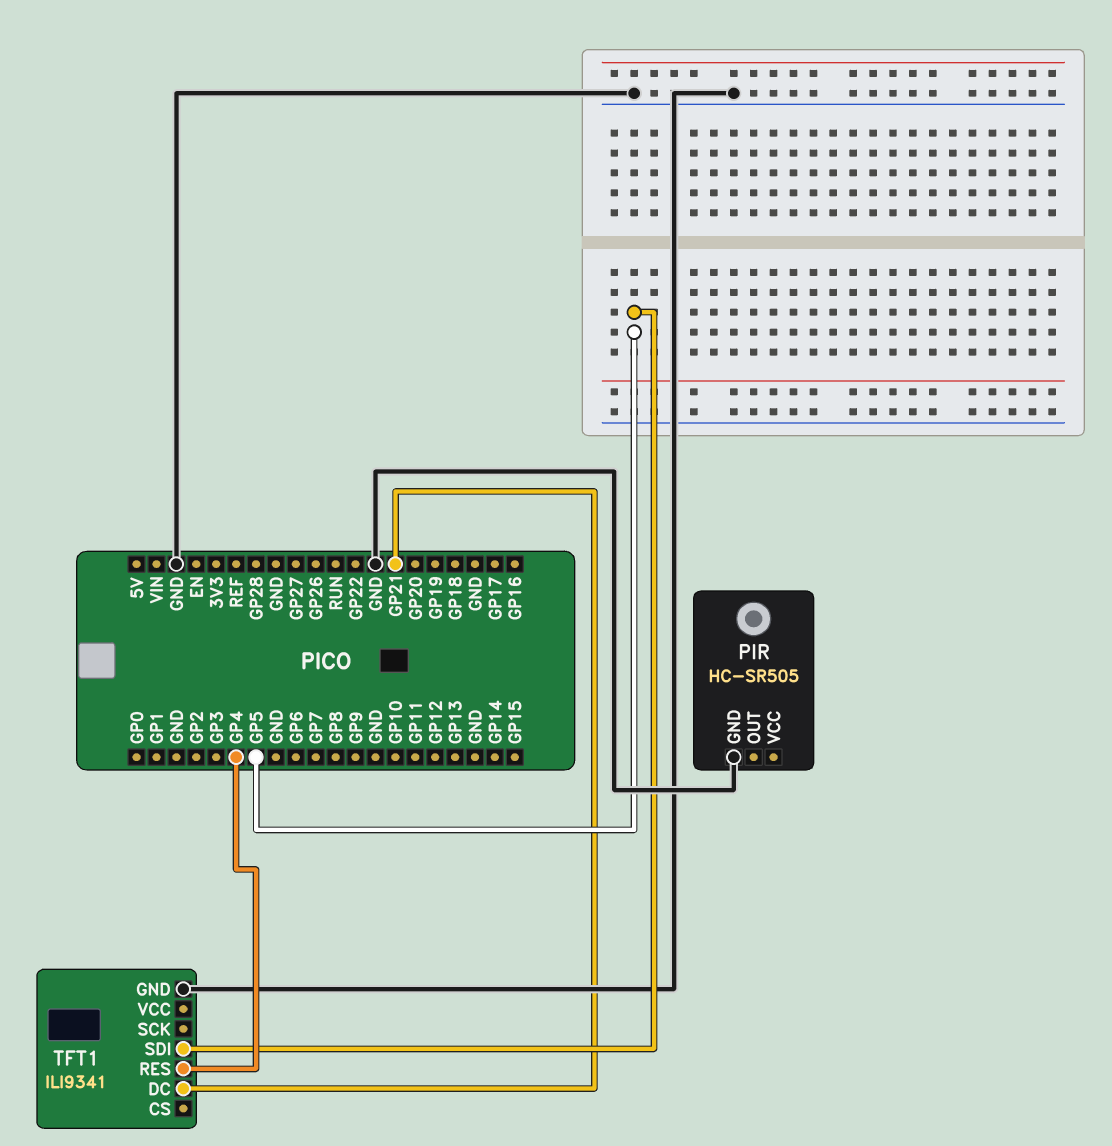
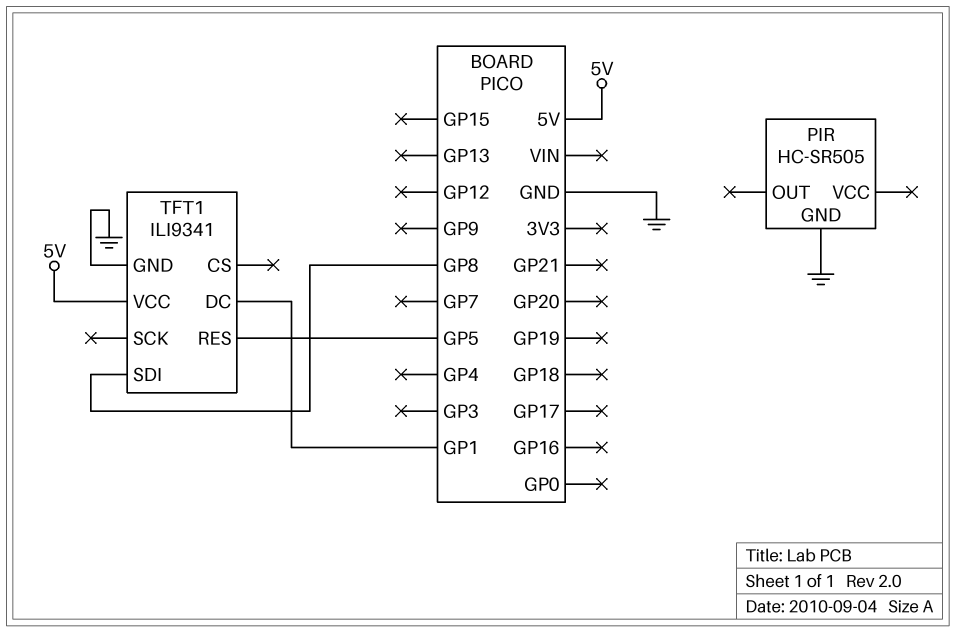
TFT1 pin DC: GP21 -> GP1
TFT1 pin RES: GP4 -> GP5
TFT1 pin SDI: GP5 -> GP8
TFT1 pin VCC: none -> 5V

